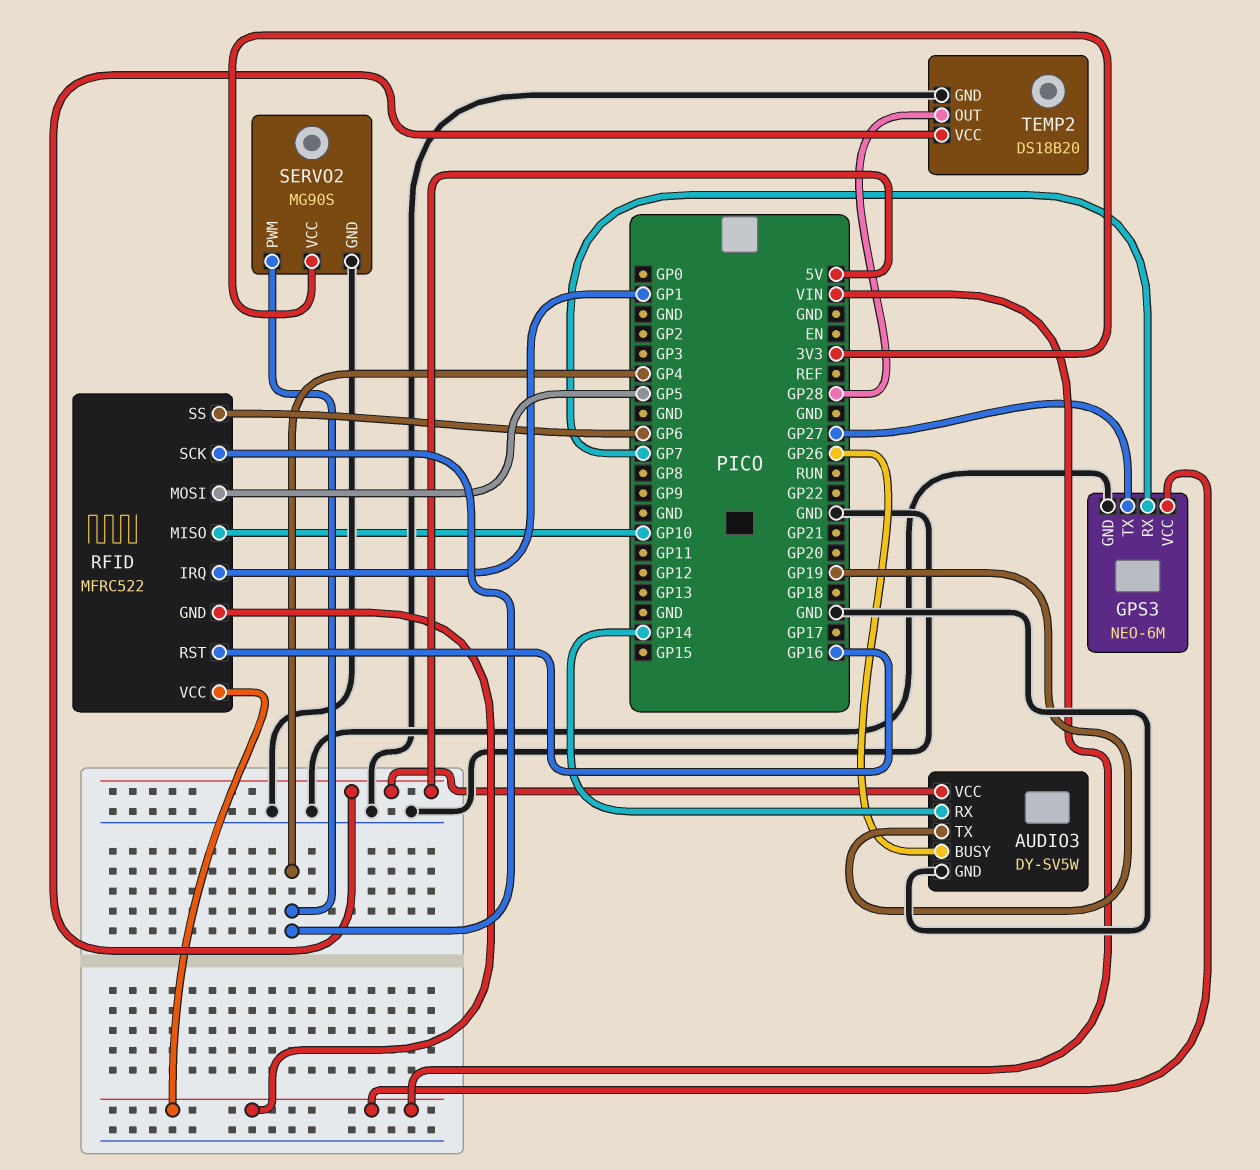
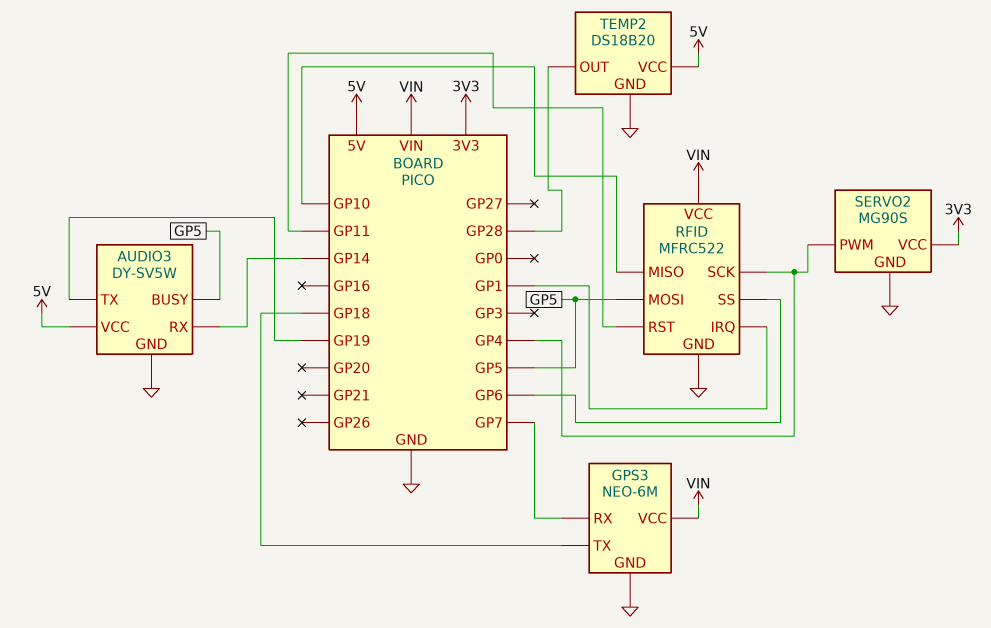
AUDIO3 pin BUSY: GP26 -> GP5
GPS3 pin TX: GP27 -> GP18
RFID pin GND: VIN -> GND
RFID pin RST: GP16 -> GP11

